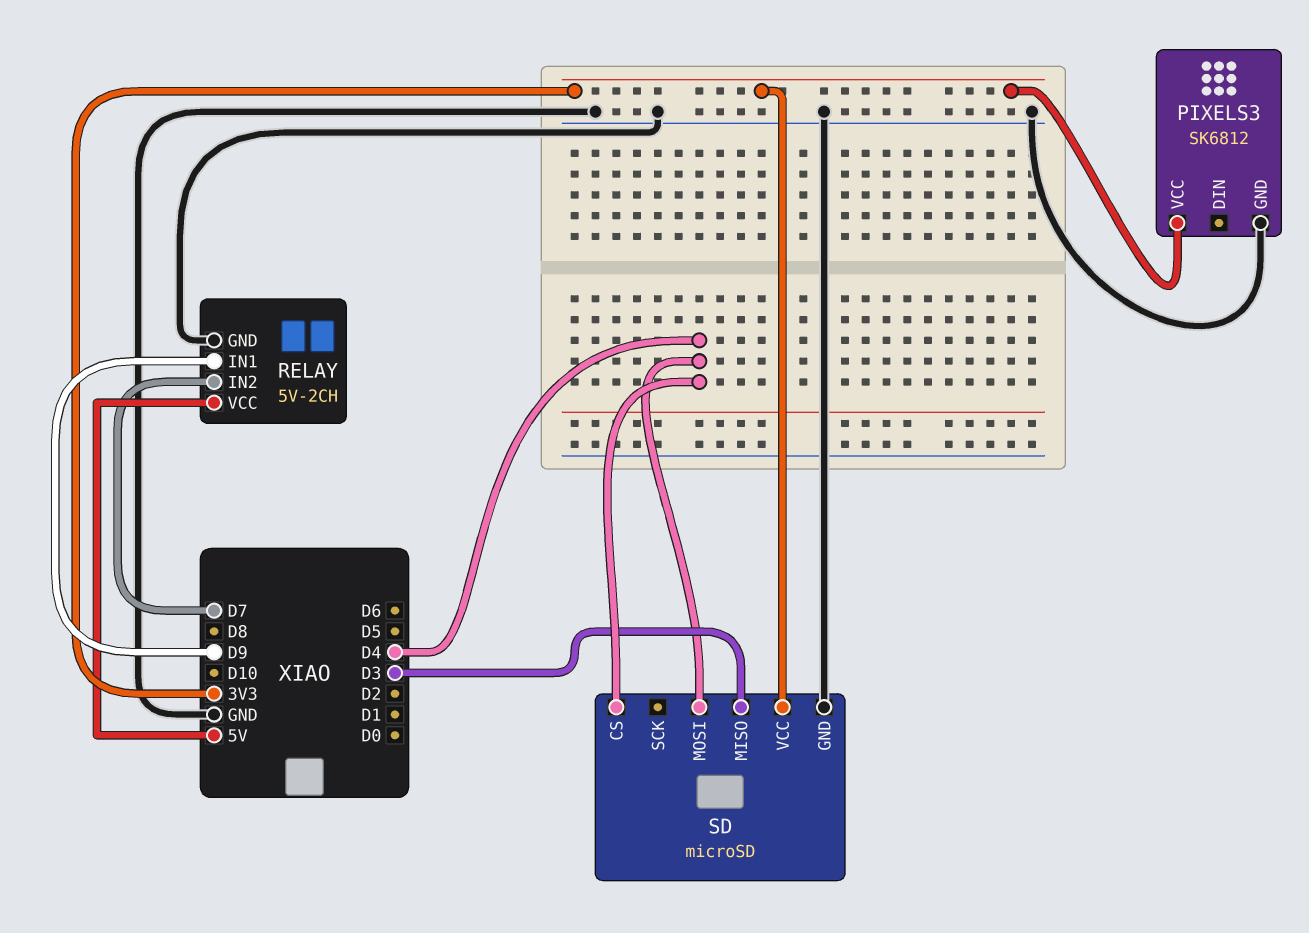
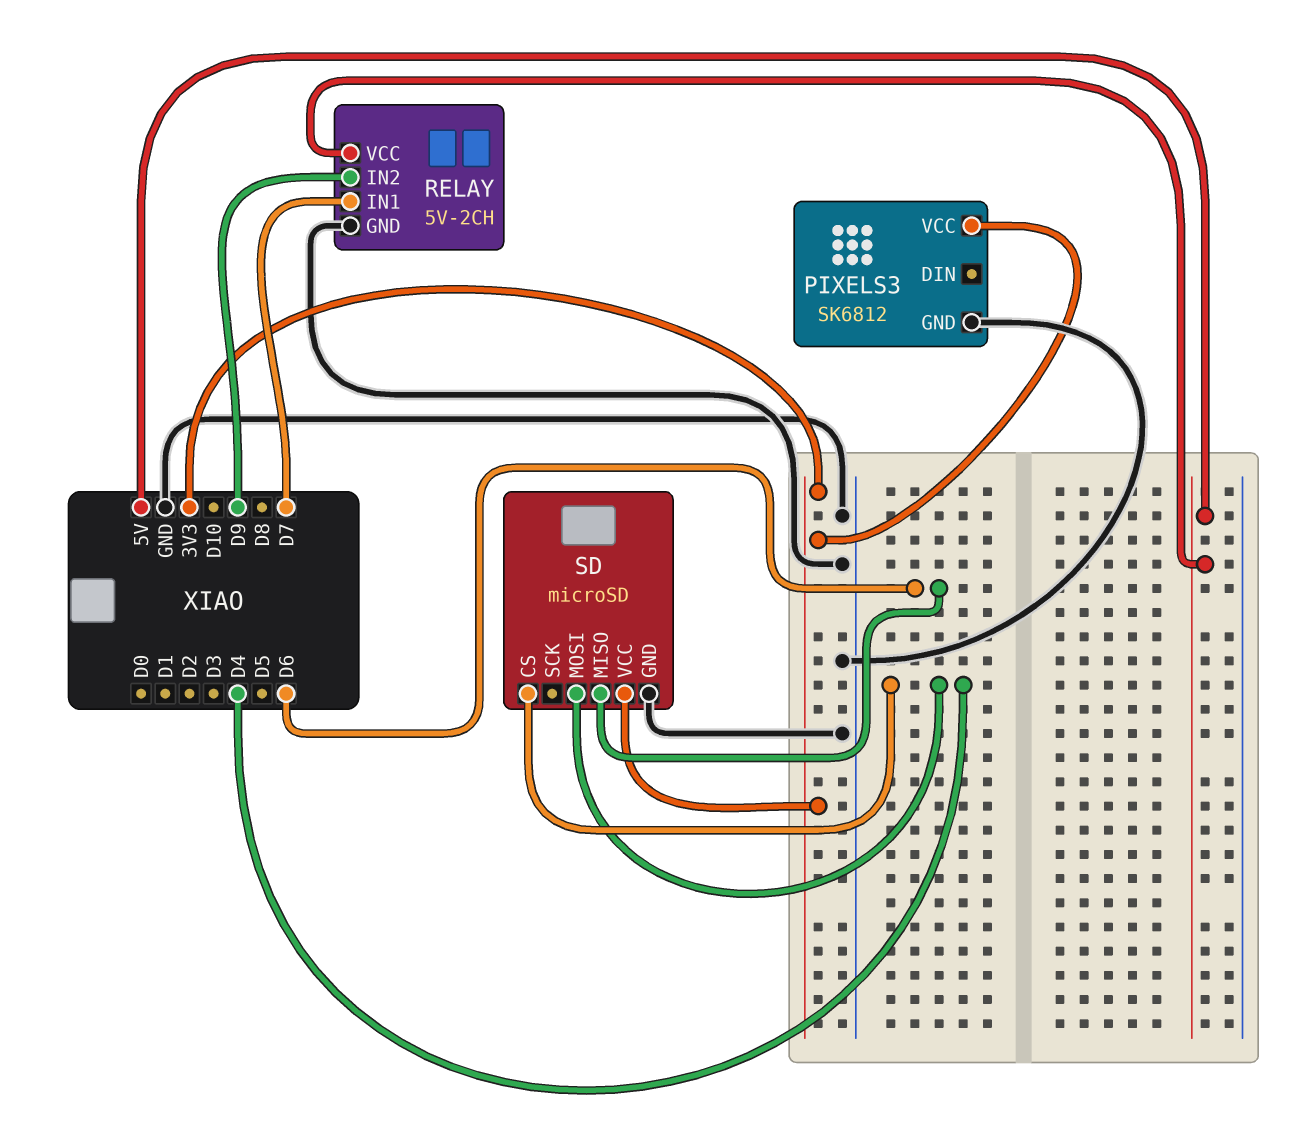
RELAY pin IN1: D9 -> D7
RELAY pin IN2: D7 -> D9
SD pin MISO: D3 -> D6

